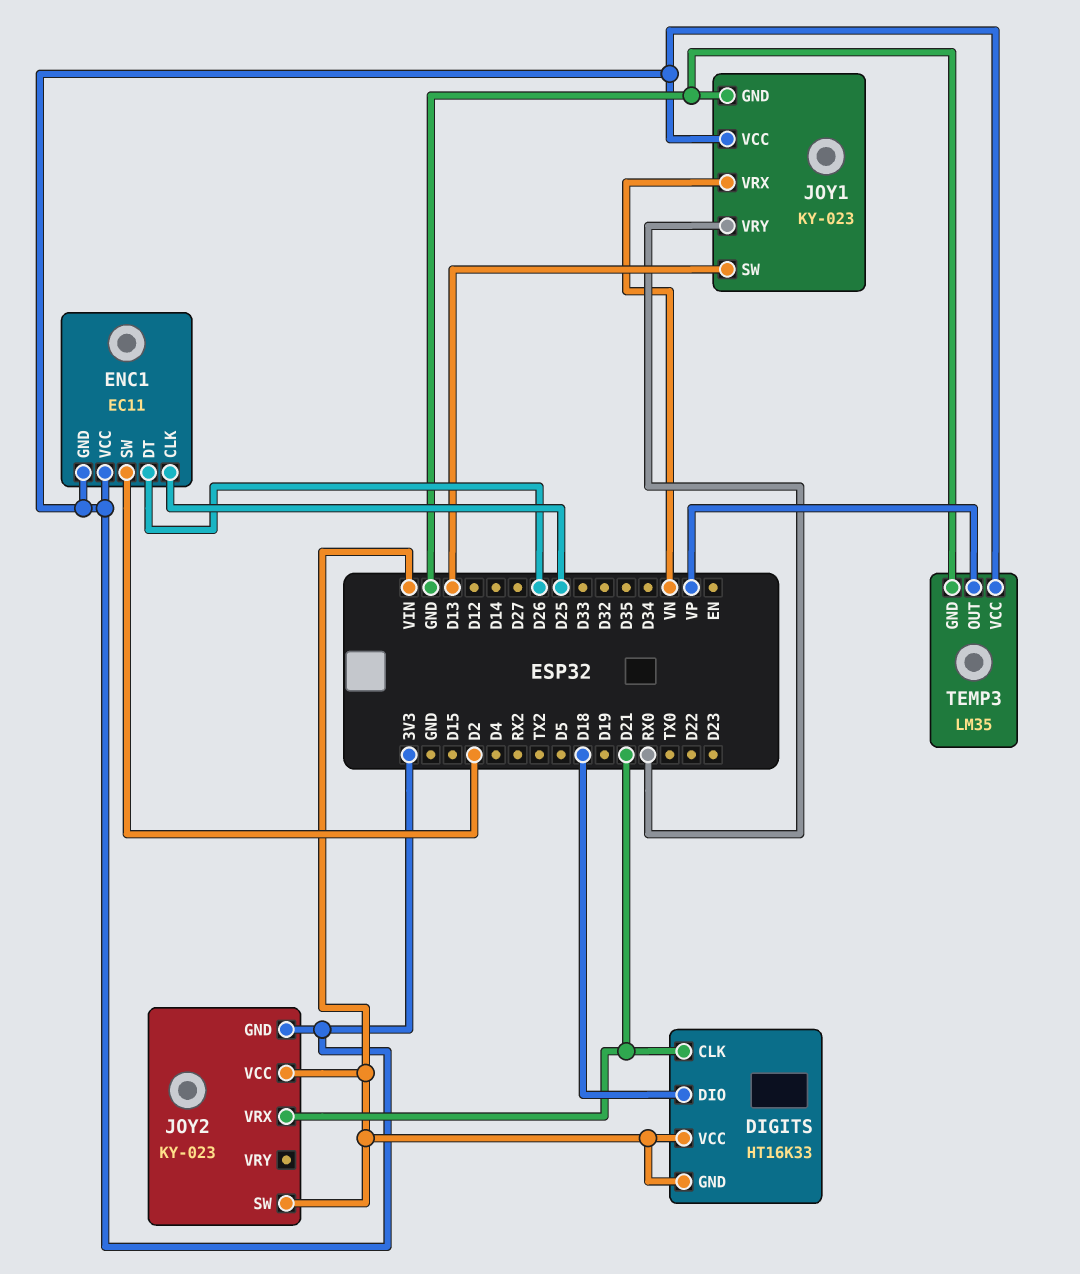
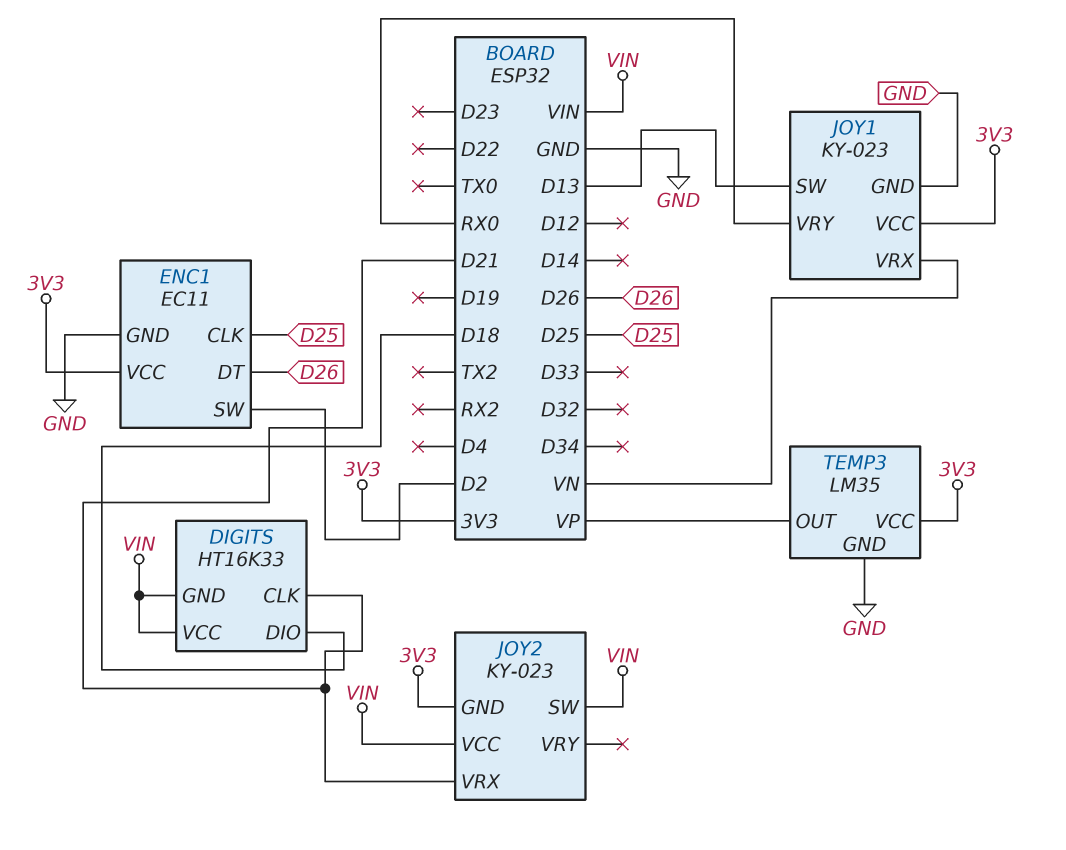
ENC1 pin GND: 3V3 -> GND

